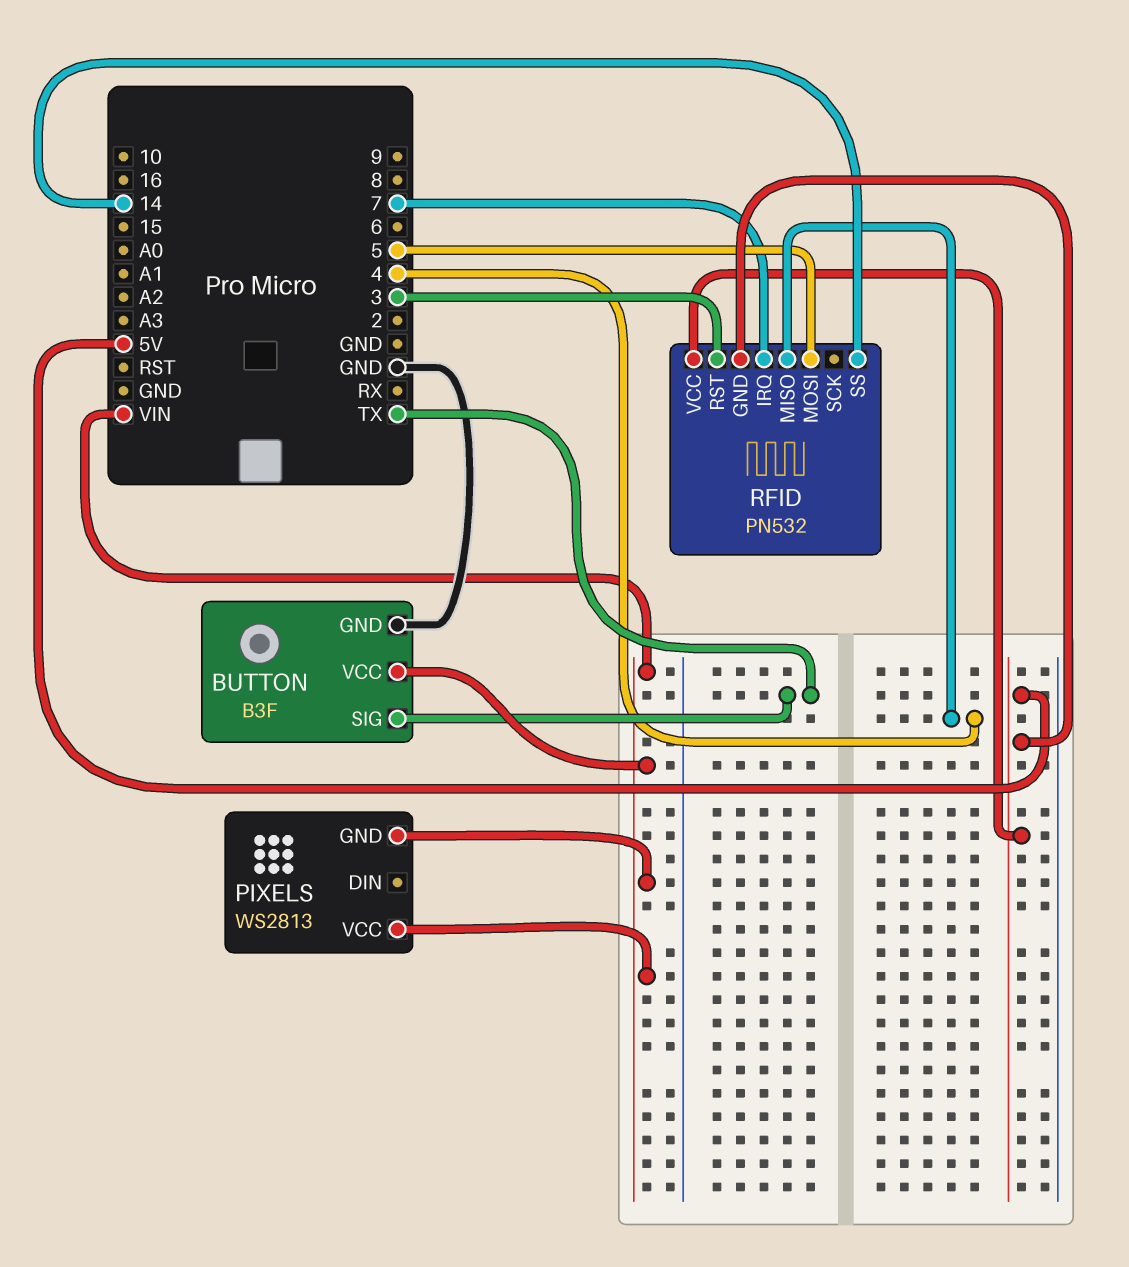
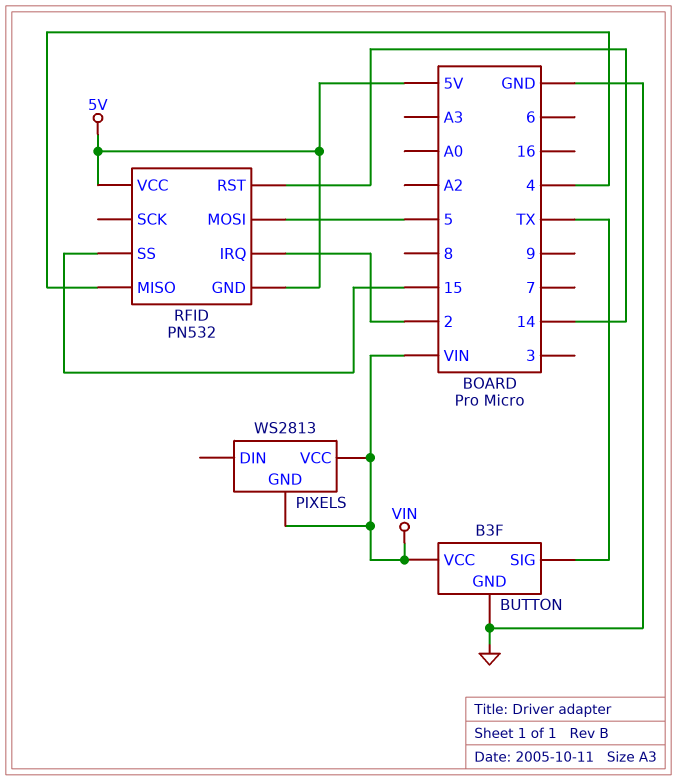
RFID pin IRQ: 7 -> 2
RFID pin RST: 3 -> 14
RFID pin SS: 14 -> 15

